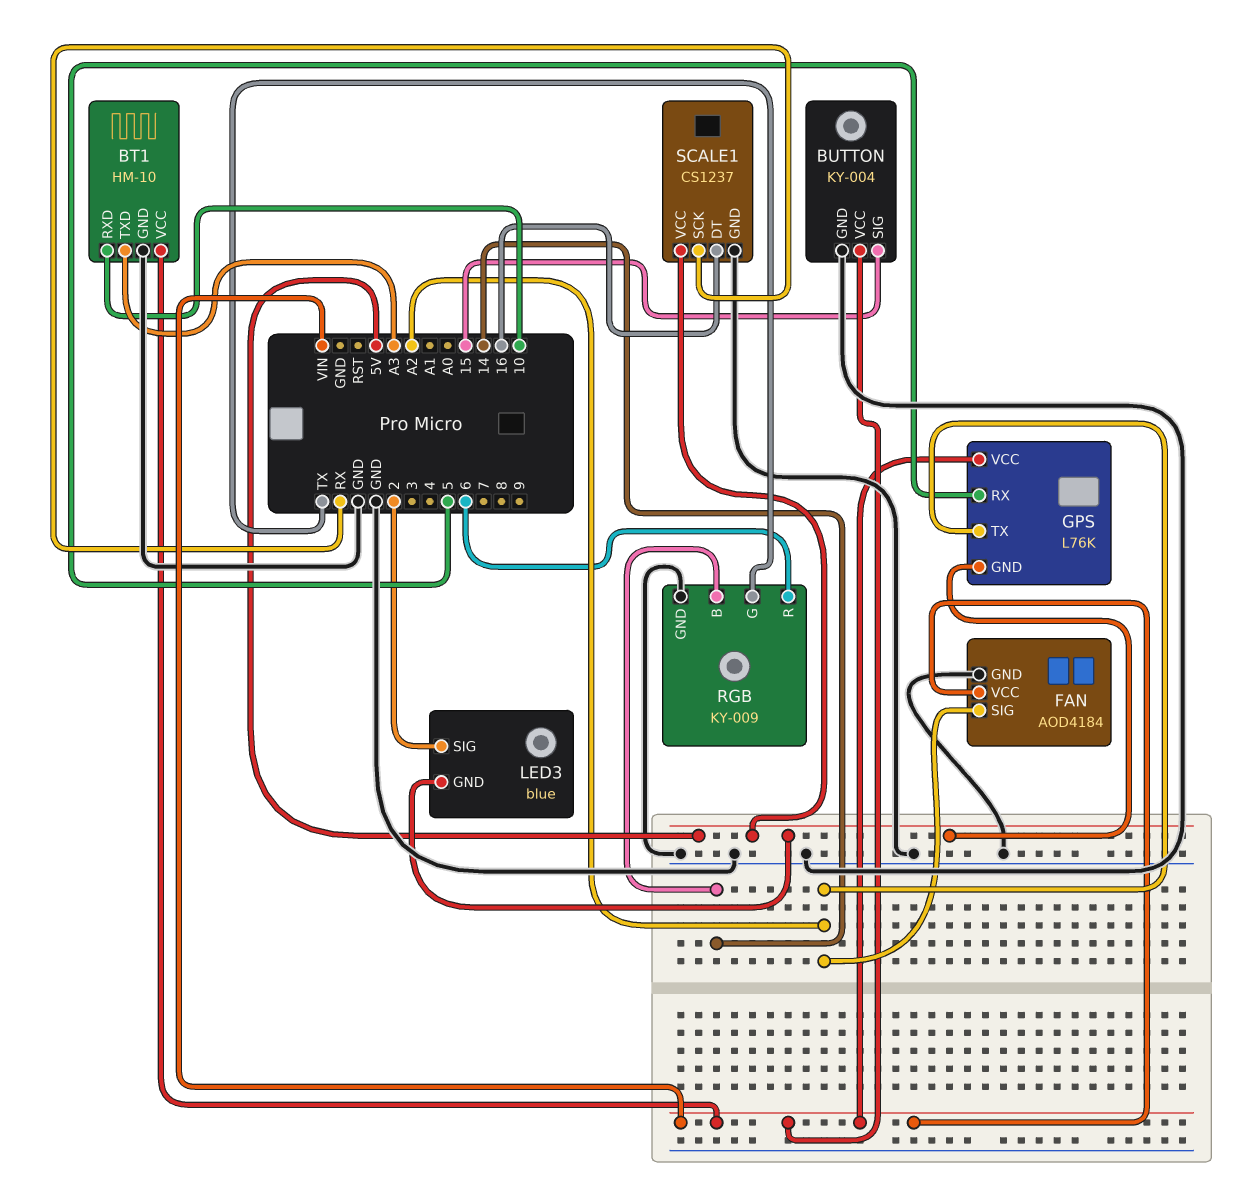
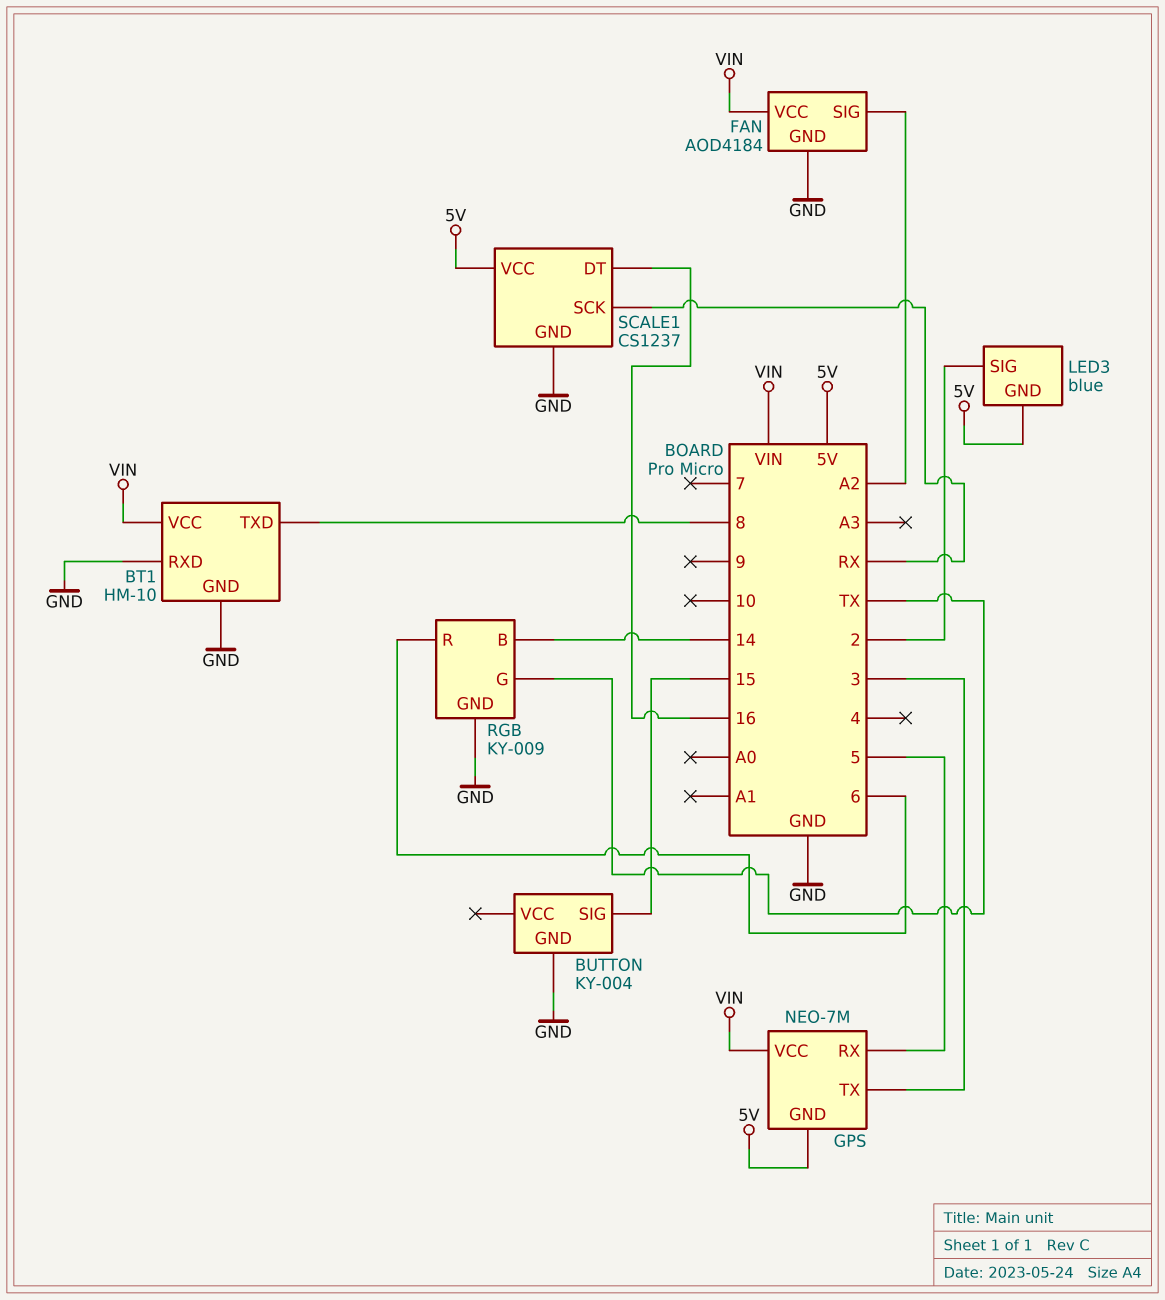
BT1 pin RXD: 10 -> GND
BT1 pin TXD: A3 -> 8
BUTTON pin VCC: VIN -> none
GPS: L76K -> NEO-7M
GPS pin TX: A2 -> 3

